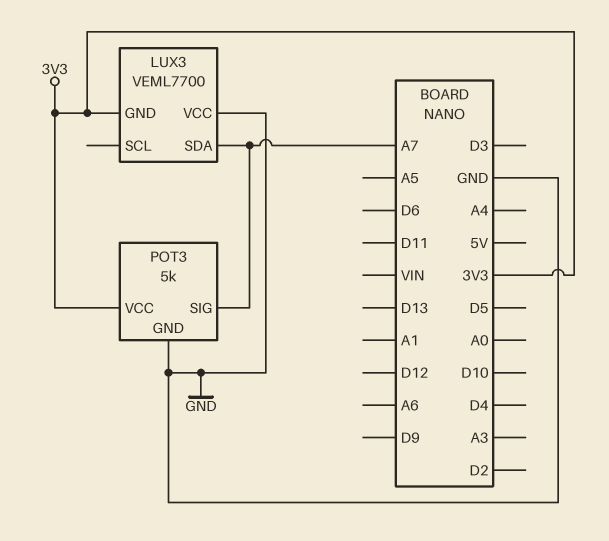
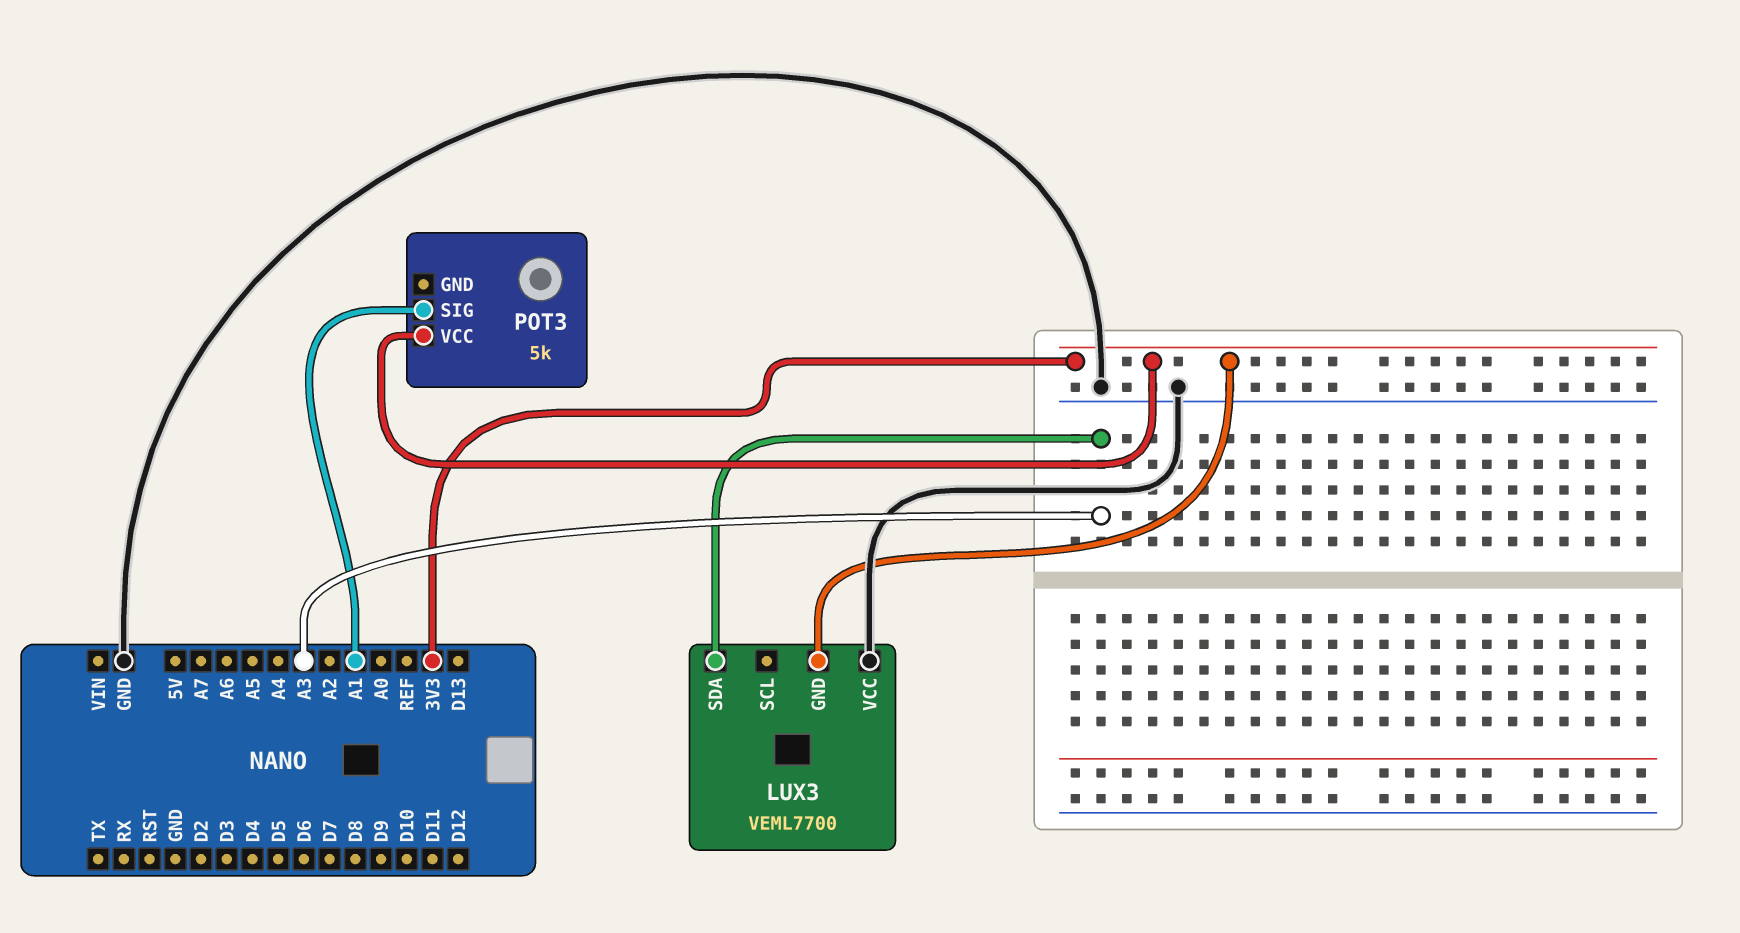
LUX3 pin SDA: A7 -> A3
POT3 pin GND: GND -> none
POT3 pin SIG: A7 -> A1

